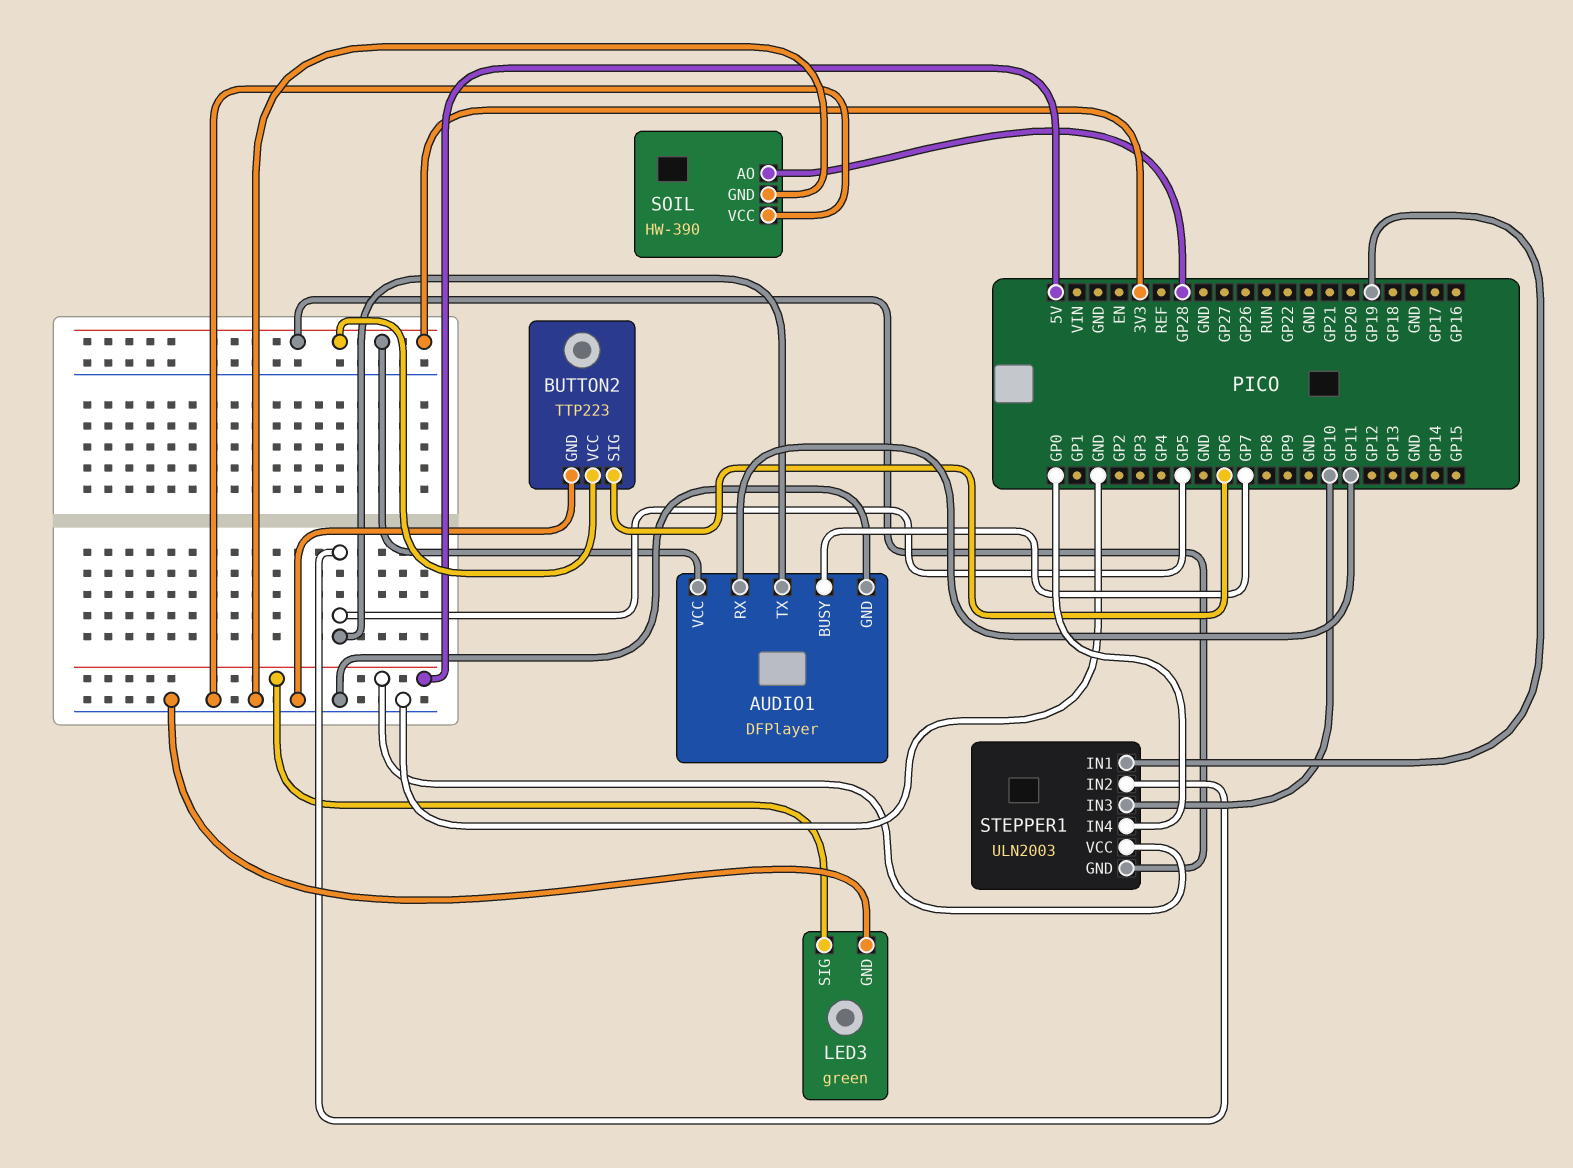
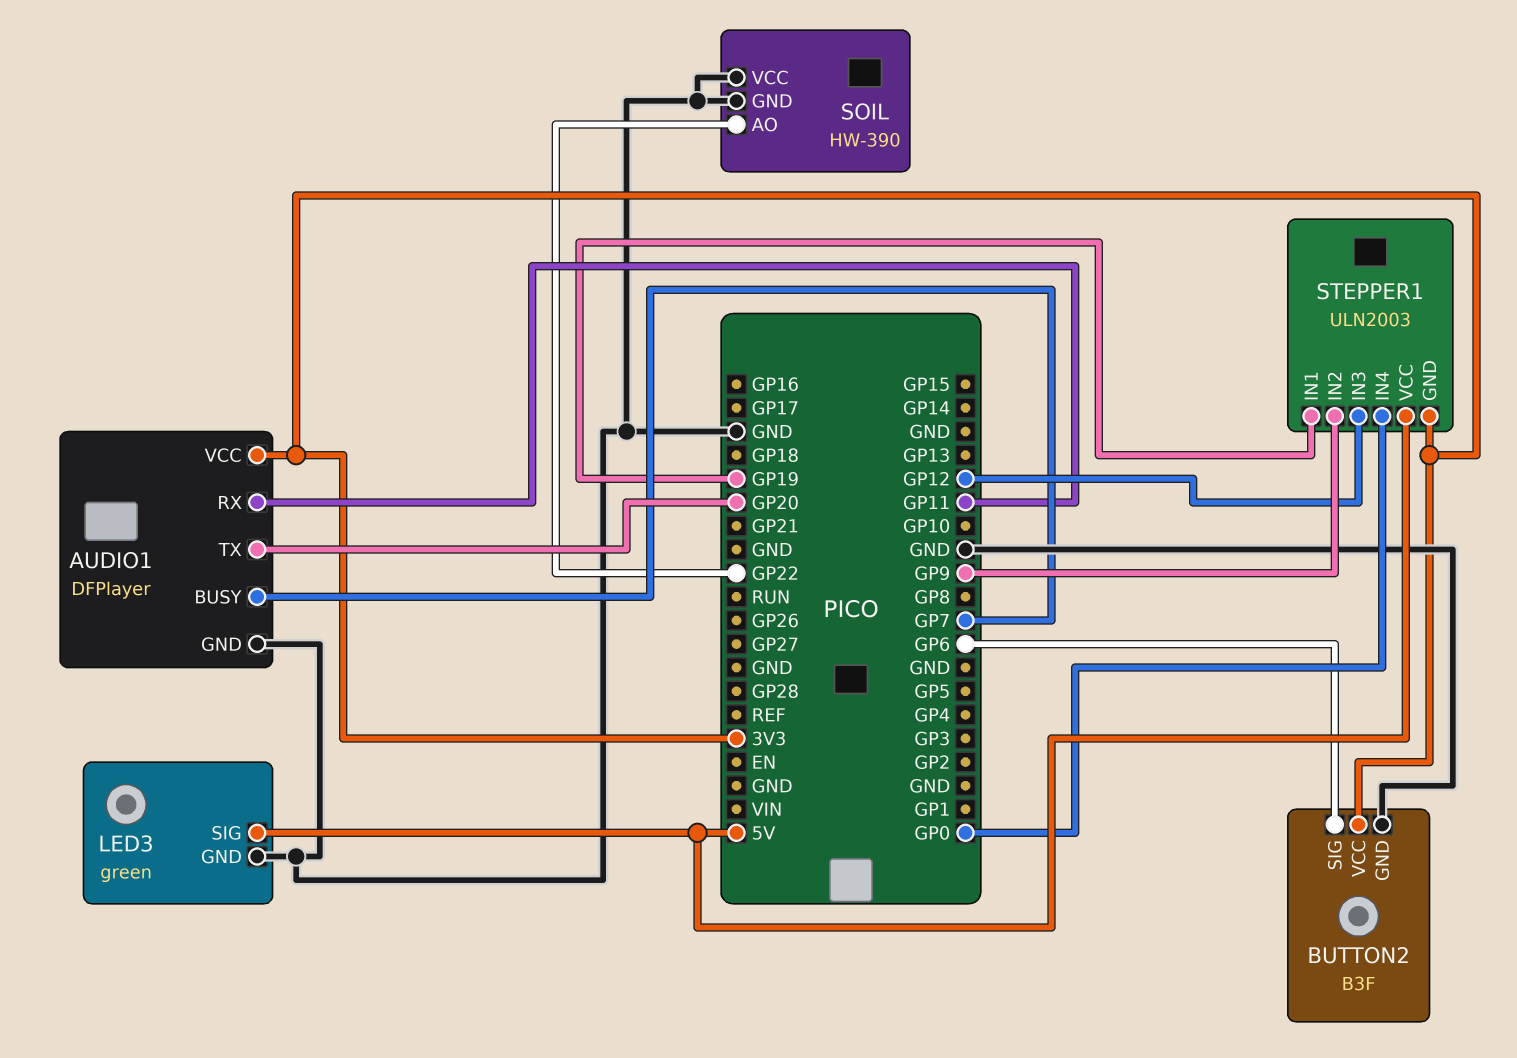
AUDIO1 pin TX: GP5 -> GP20
BUTTON2: TTP223 -> B3F
SOIL pin AO: GP28 -> GP22
STEPPER1 pin IN2: GP5 -> GP9
STEPPER1 pin IN3: GP10 -> GP12

